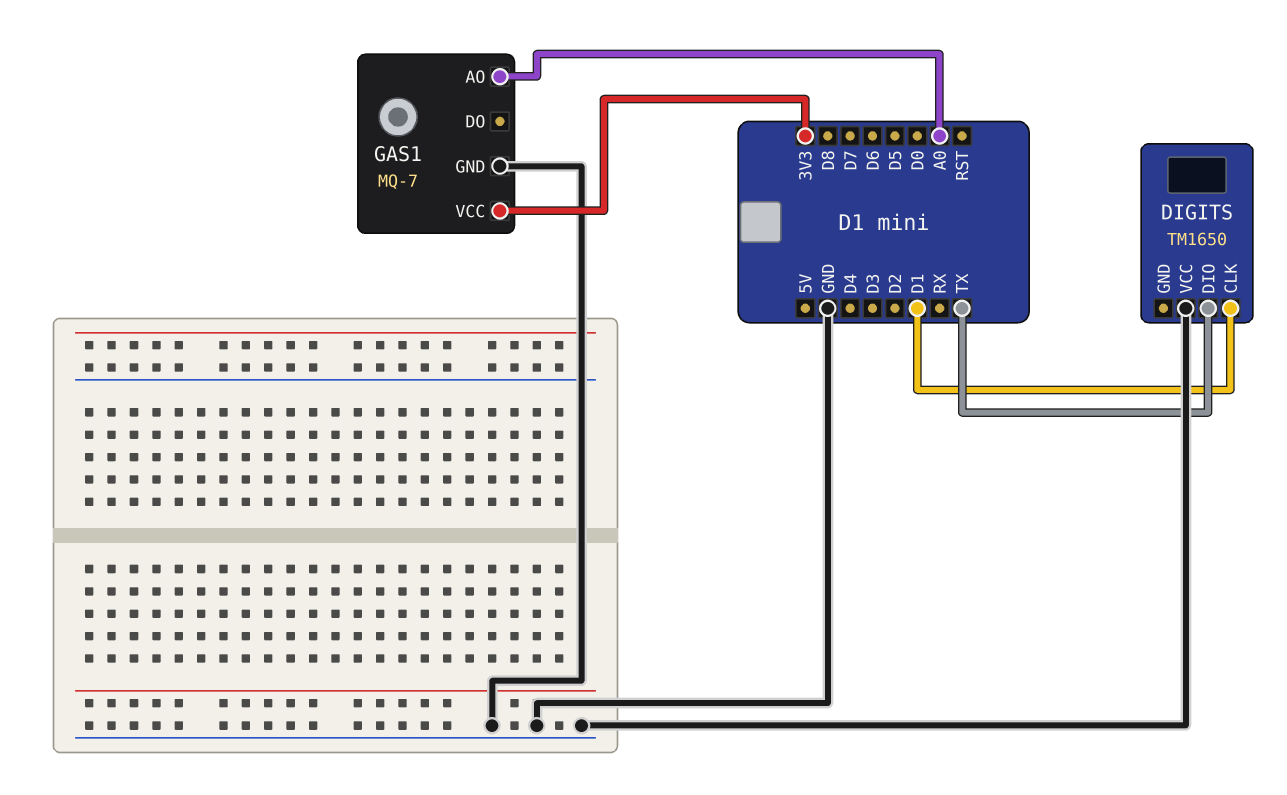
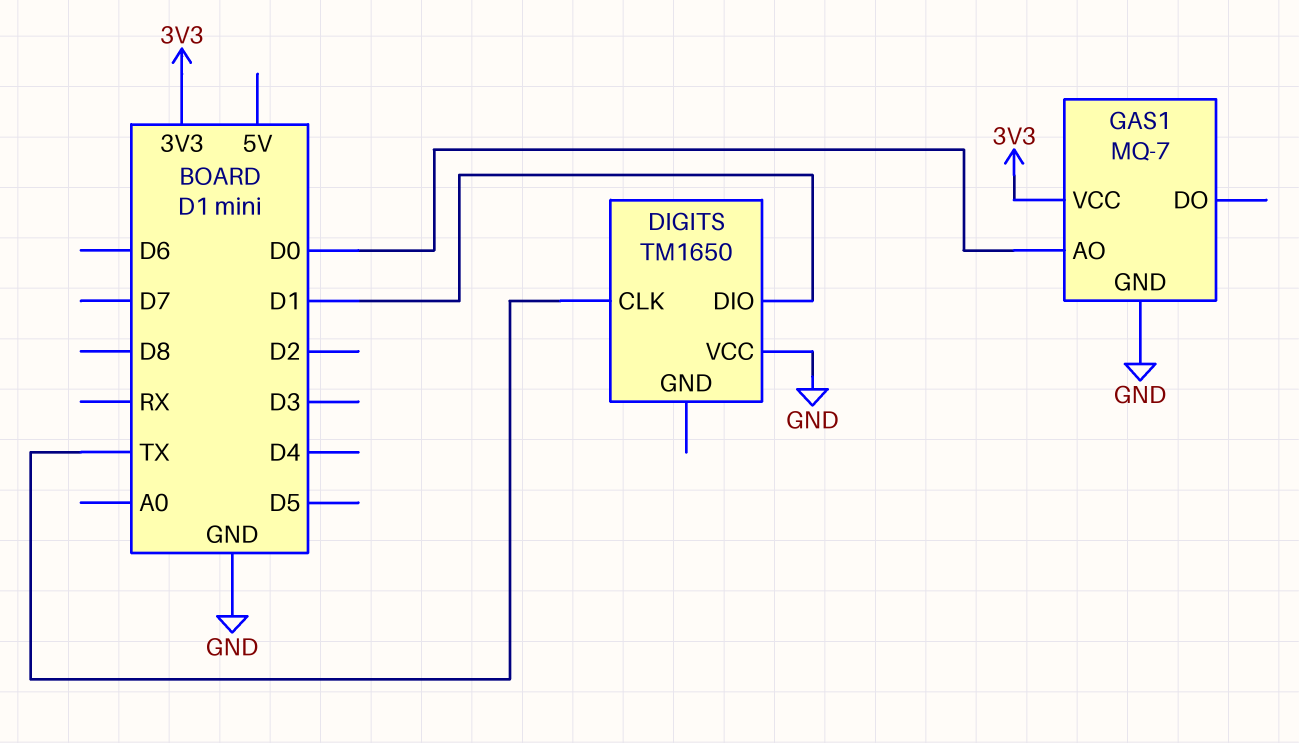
DIGITS pin CLK: D1 -> TX
DIGITS pin DIO: TX -> D1
GAS1 pin AO: A0 -> D0

